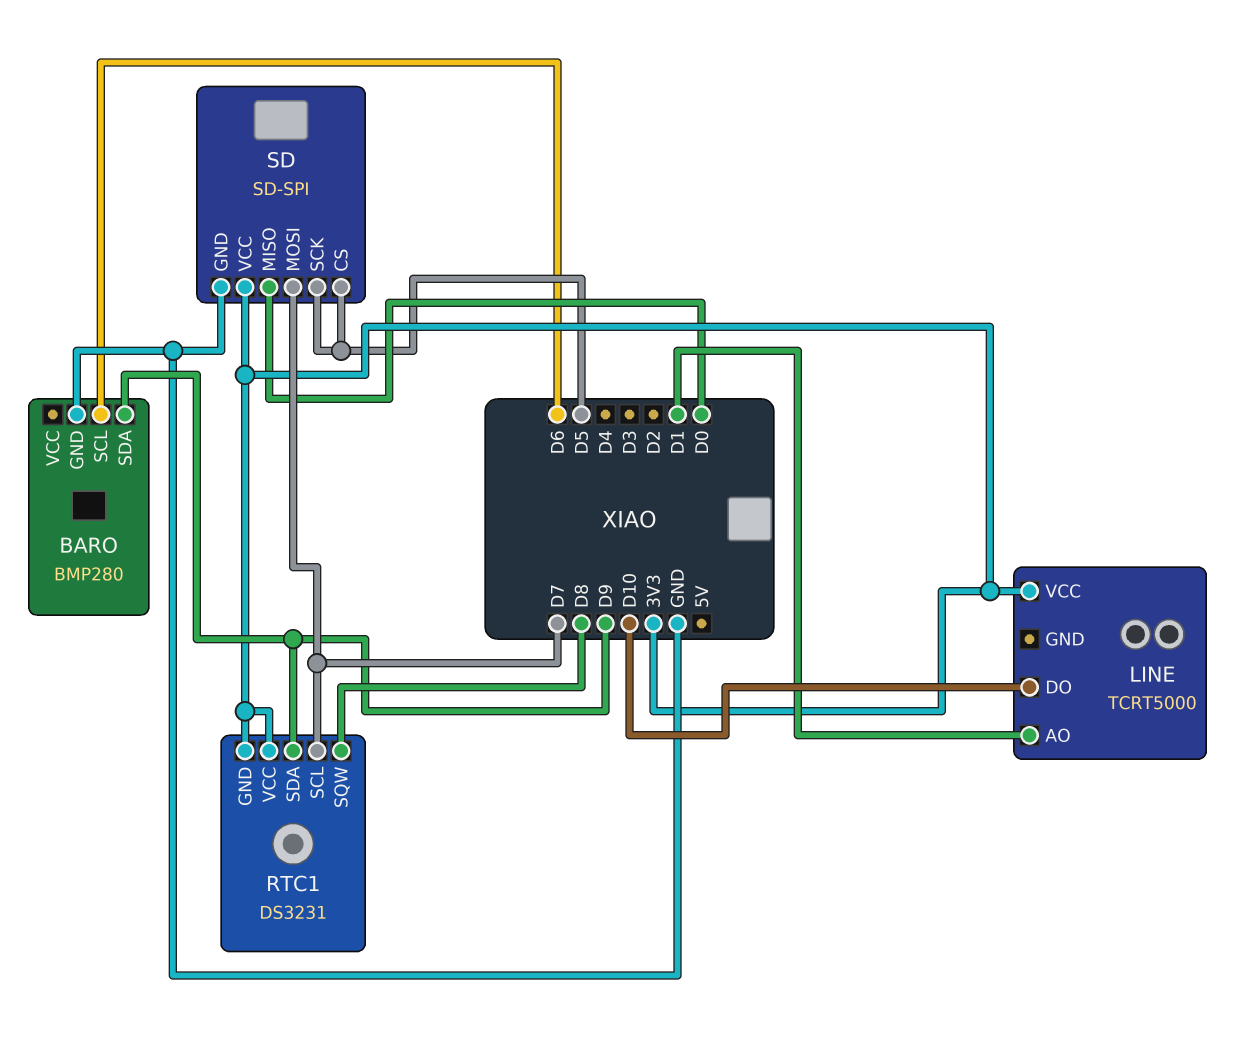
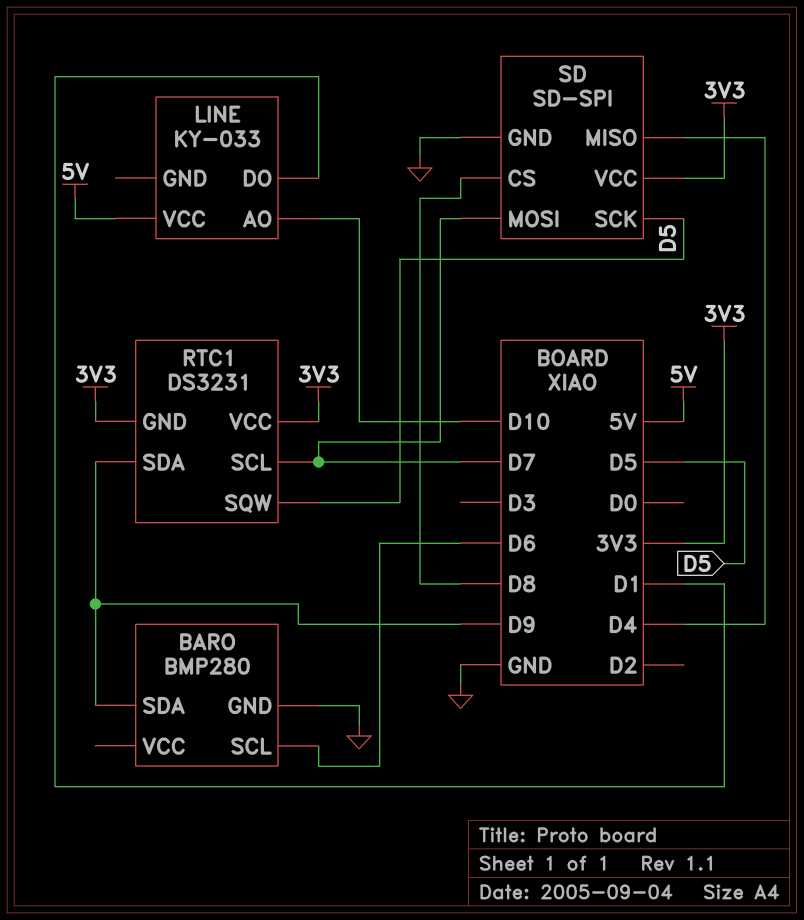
LINE: TCRT5000 -> KY-033
LINE pin AO: D1 -> D10
LINE pin DO: D10 -> D1
LINE pin VCC: 3V3 -> 5V
RTC1 pin SQW: D8 -> D5
SD pin CS: D5 -> D8
SD pin MISO: D0 -> D4

